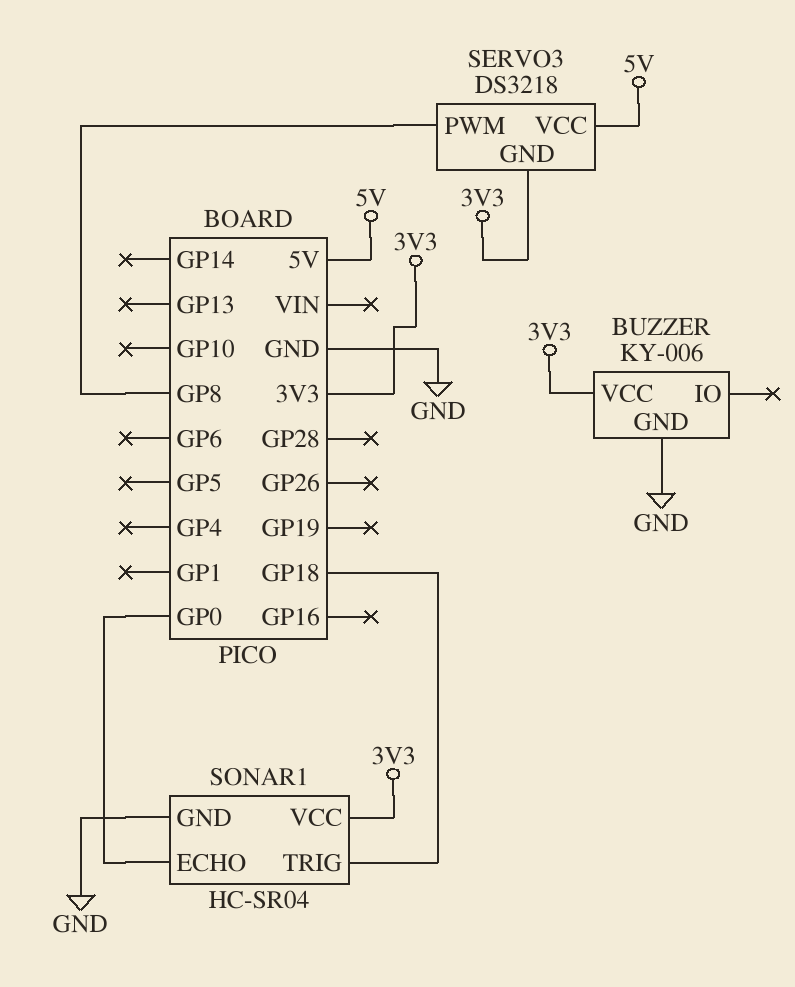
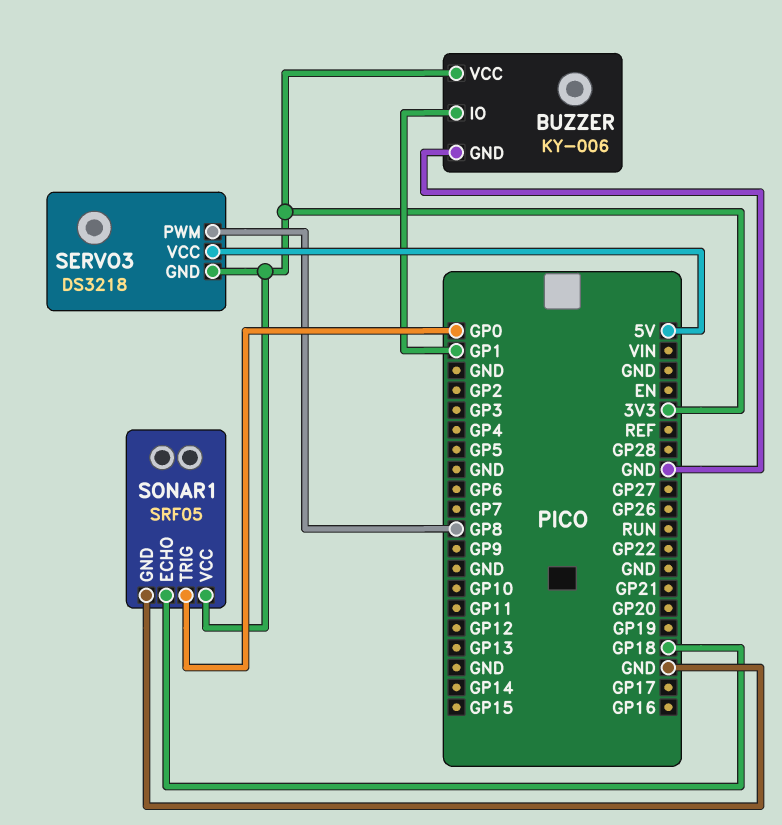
BUZZER pin IO: none -> GP1
SONAR1: HC-SR04 -> SRF05
SONAR1 pin ECHO: GP0 -> GP18
SONAR1 pin TRIG: GP18 -> GP0

